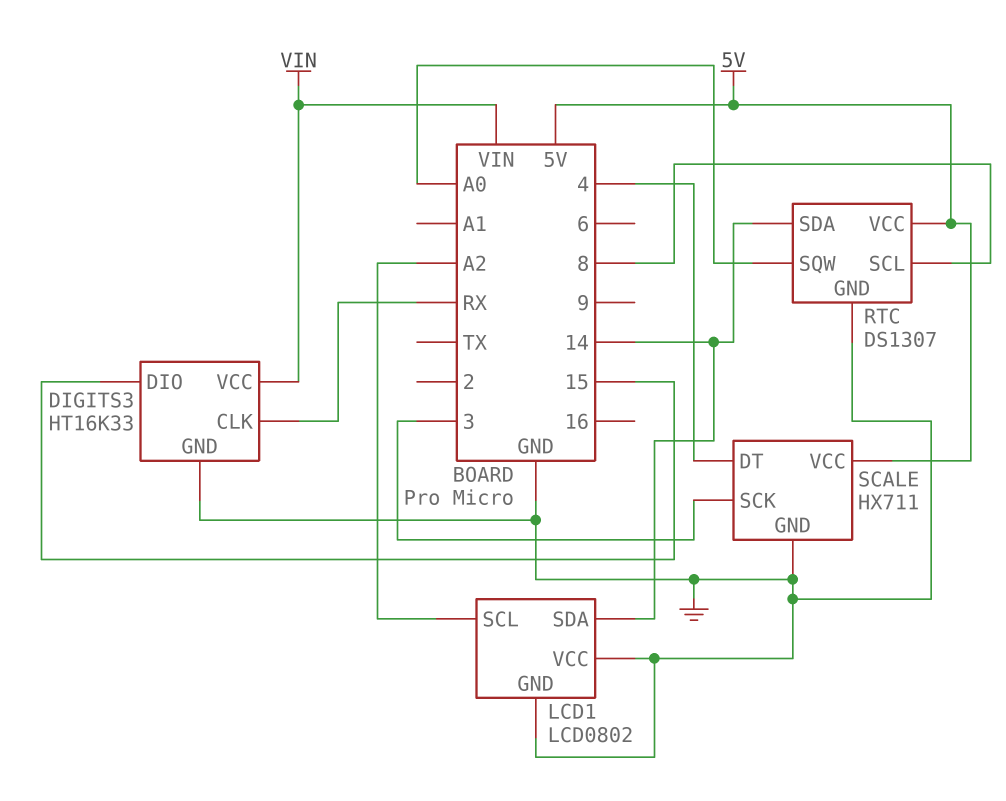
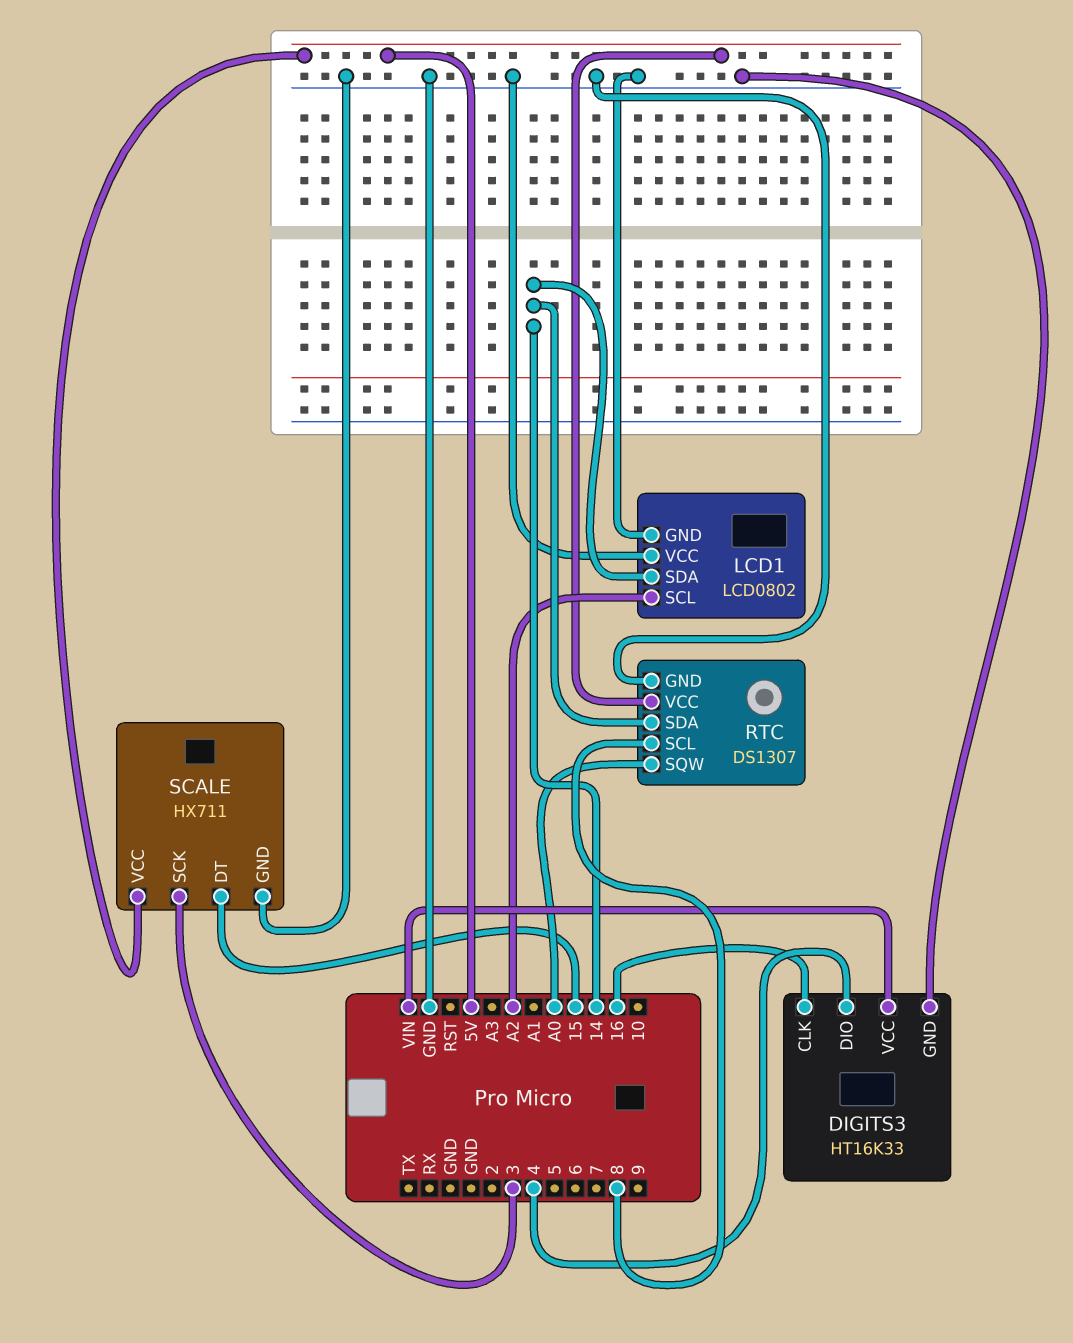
DIGITS3 pin CLK: RX -> 16
DIGITS3 pin DIO: 15 -> 4
SCALE pin DT: 4 -> 15

